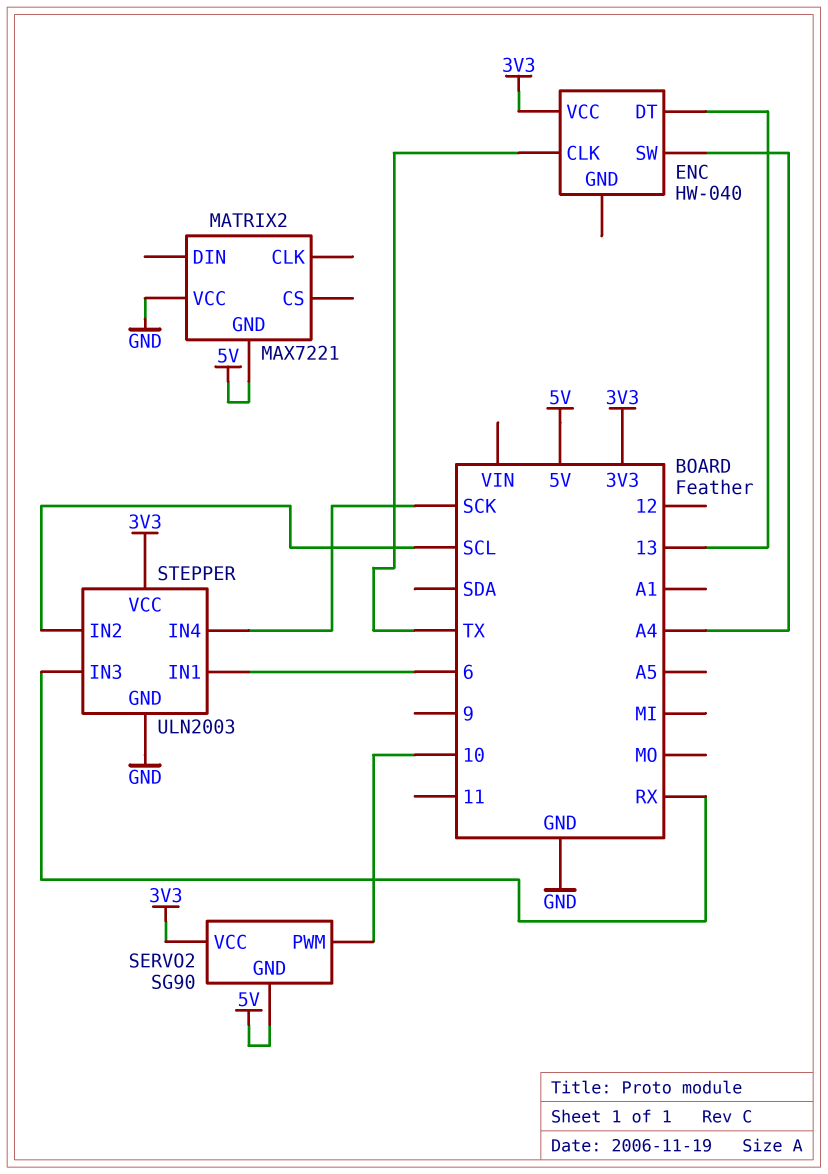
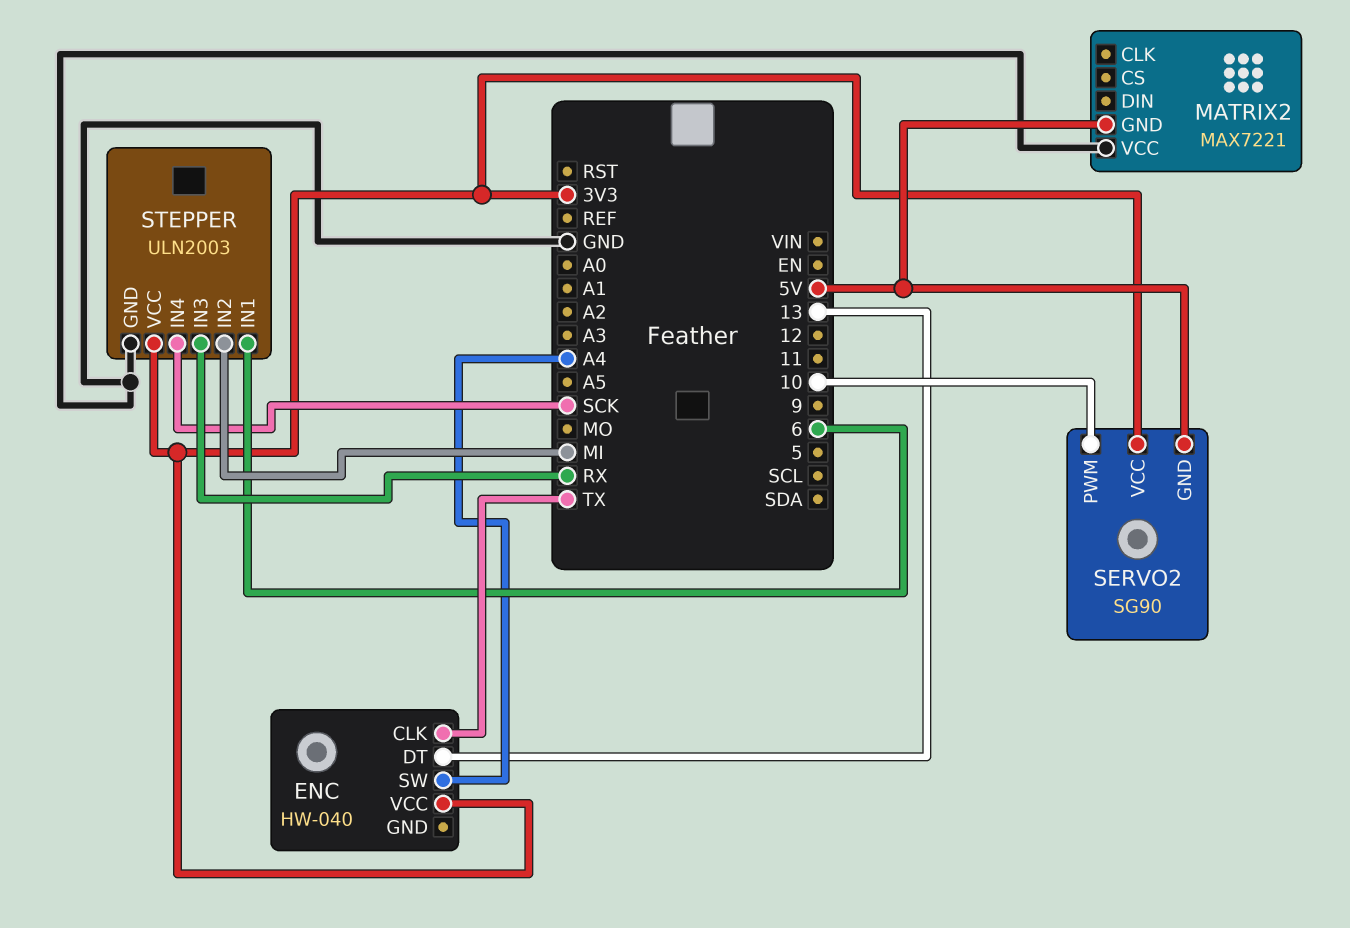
STEPPER pin IN2: SCL -> MI

